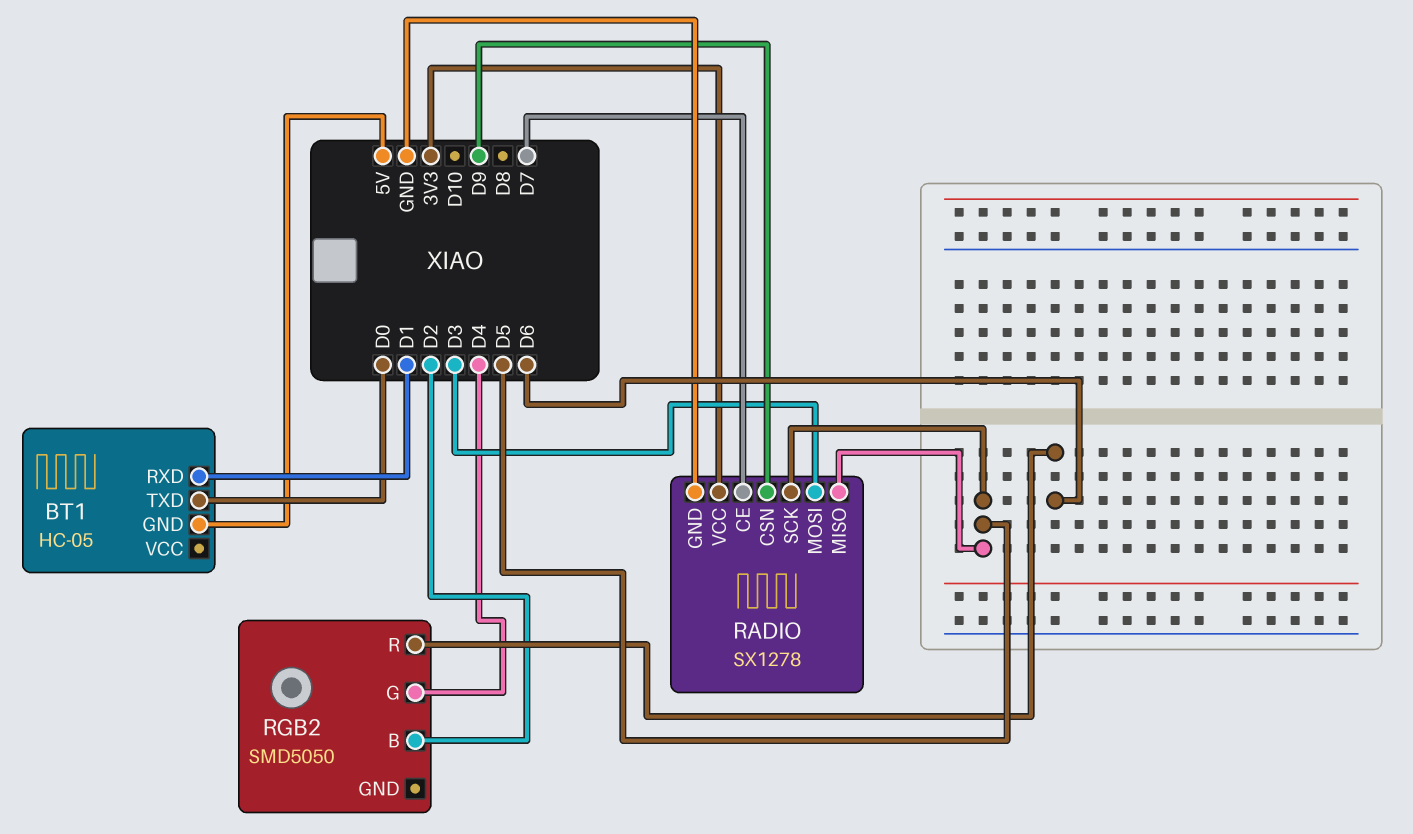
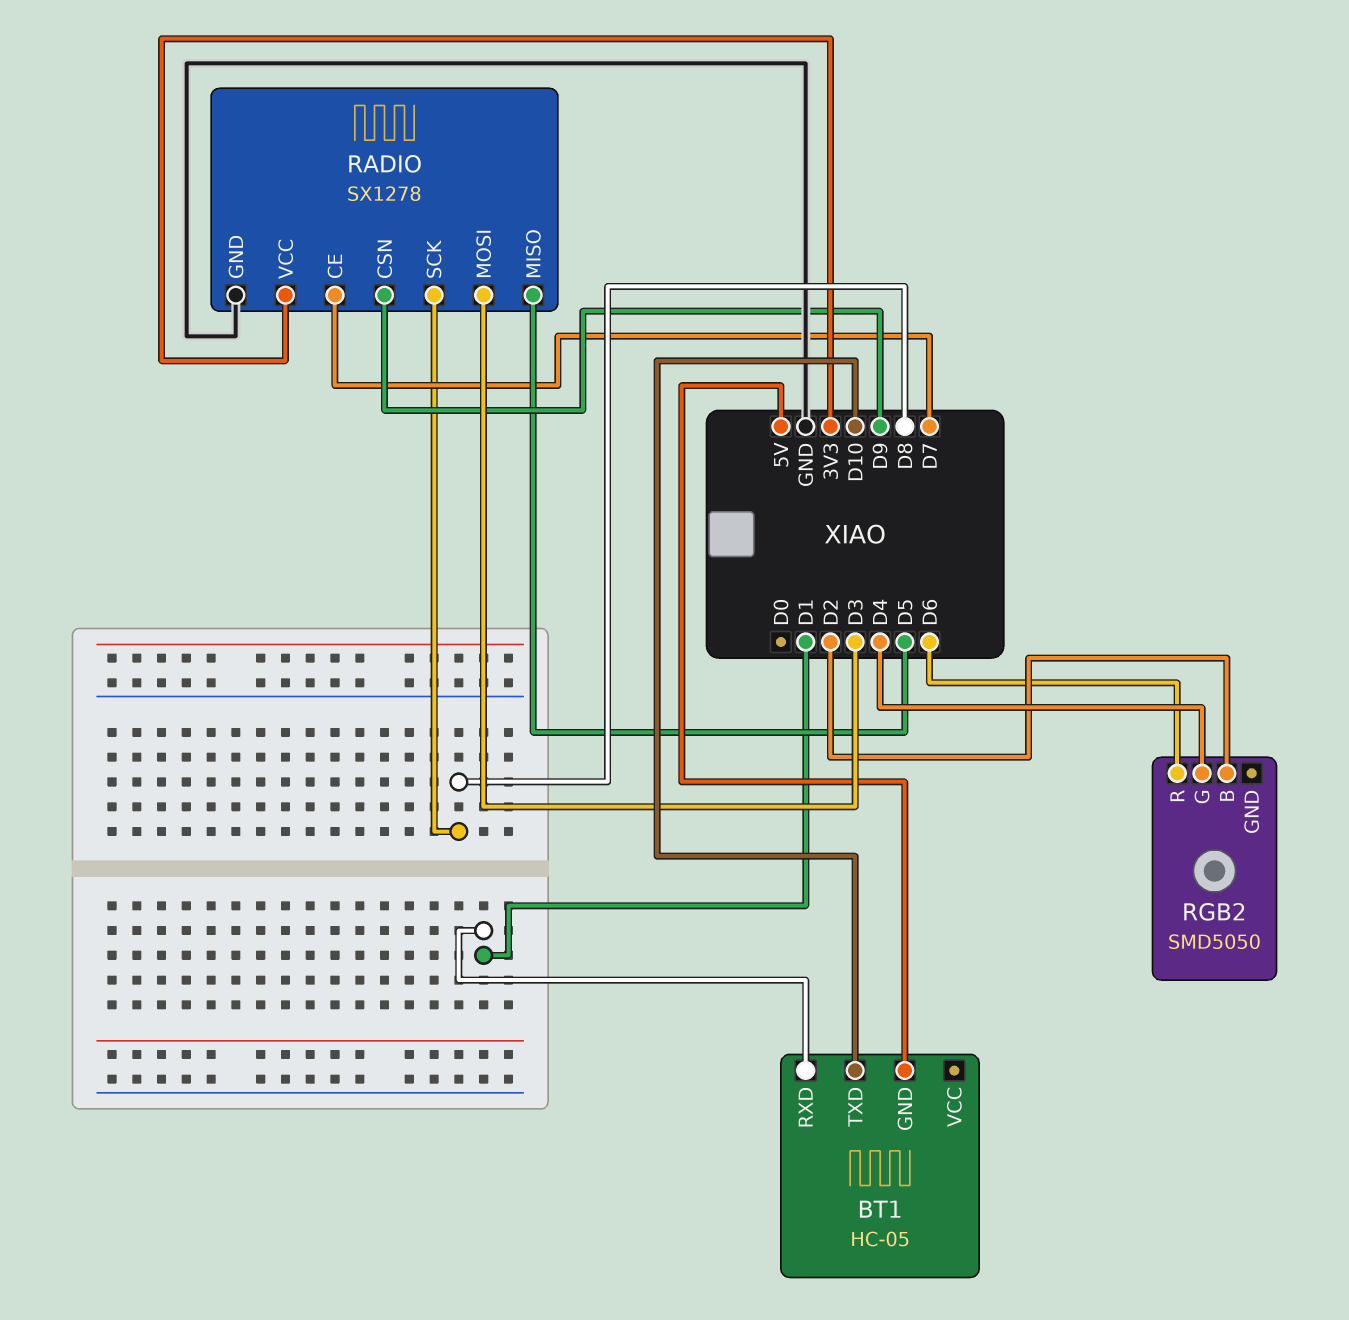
BT1 pin TXD: D0 -> D10
RADIO pin SCK: D5 -> D8

